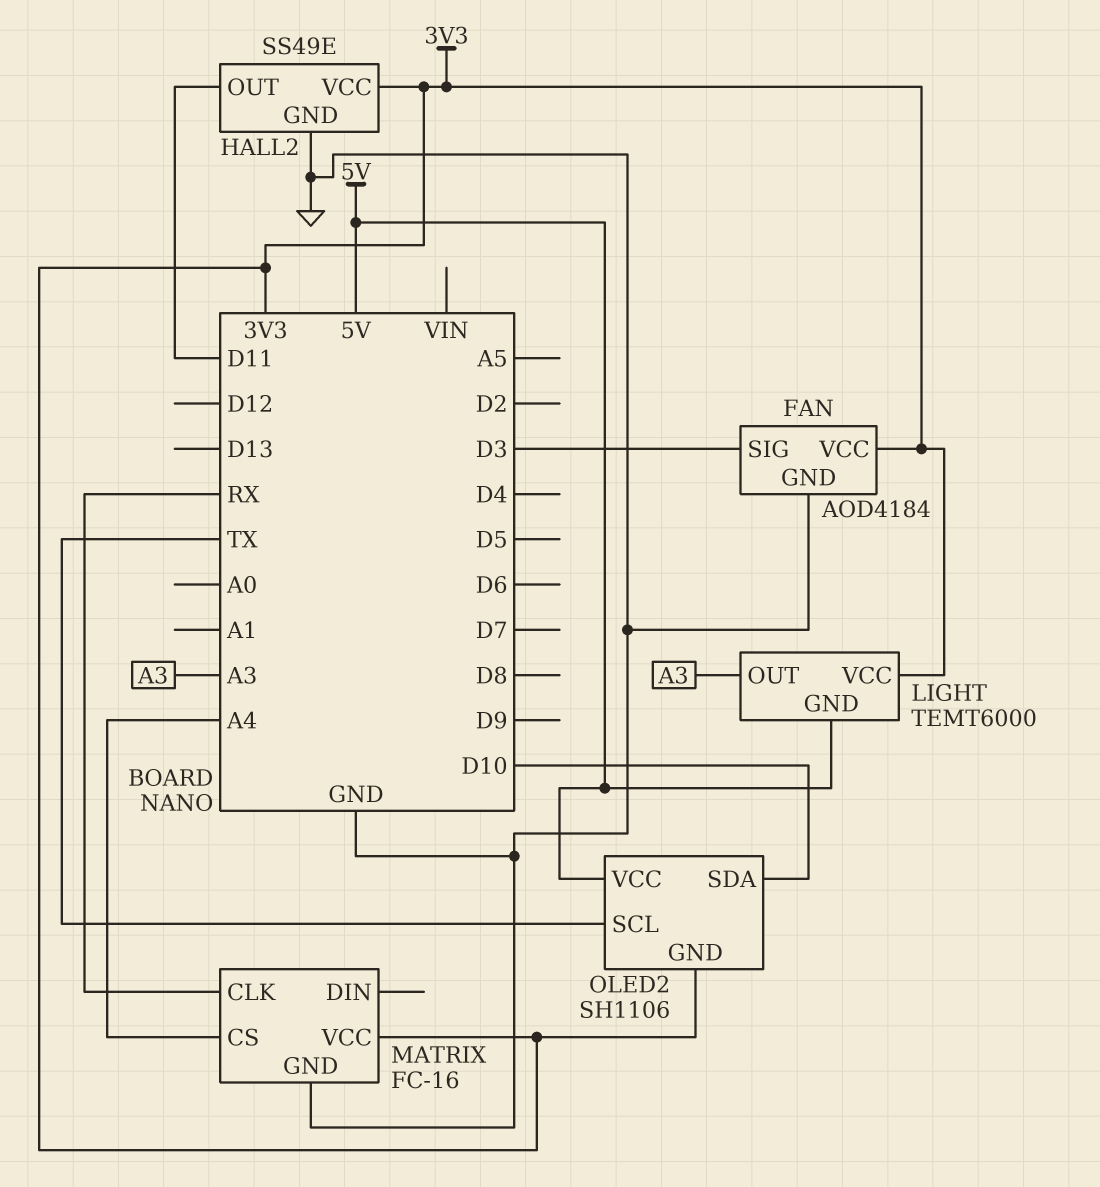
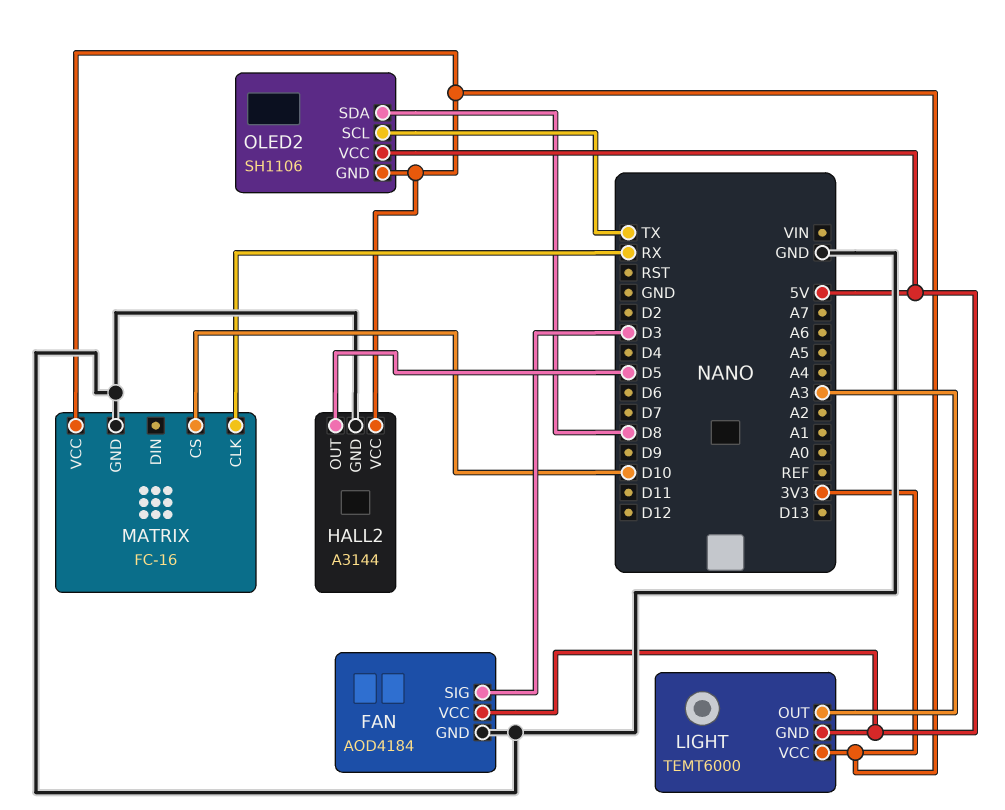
FAN pin VCC: 3V3 -> 5V
HALL2: SS49E -> A3144
HALL2 pin OUT: D11 -> D5
MATRIX pin CS: A4 -> D10
OLED2 pin SDA: D10 -> D8

